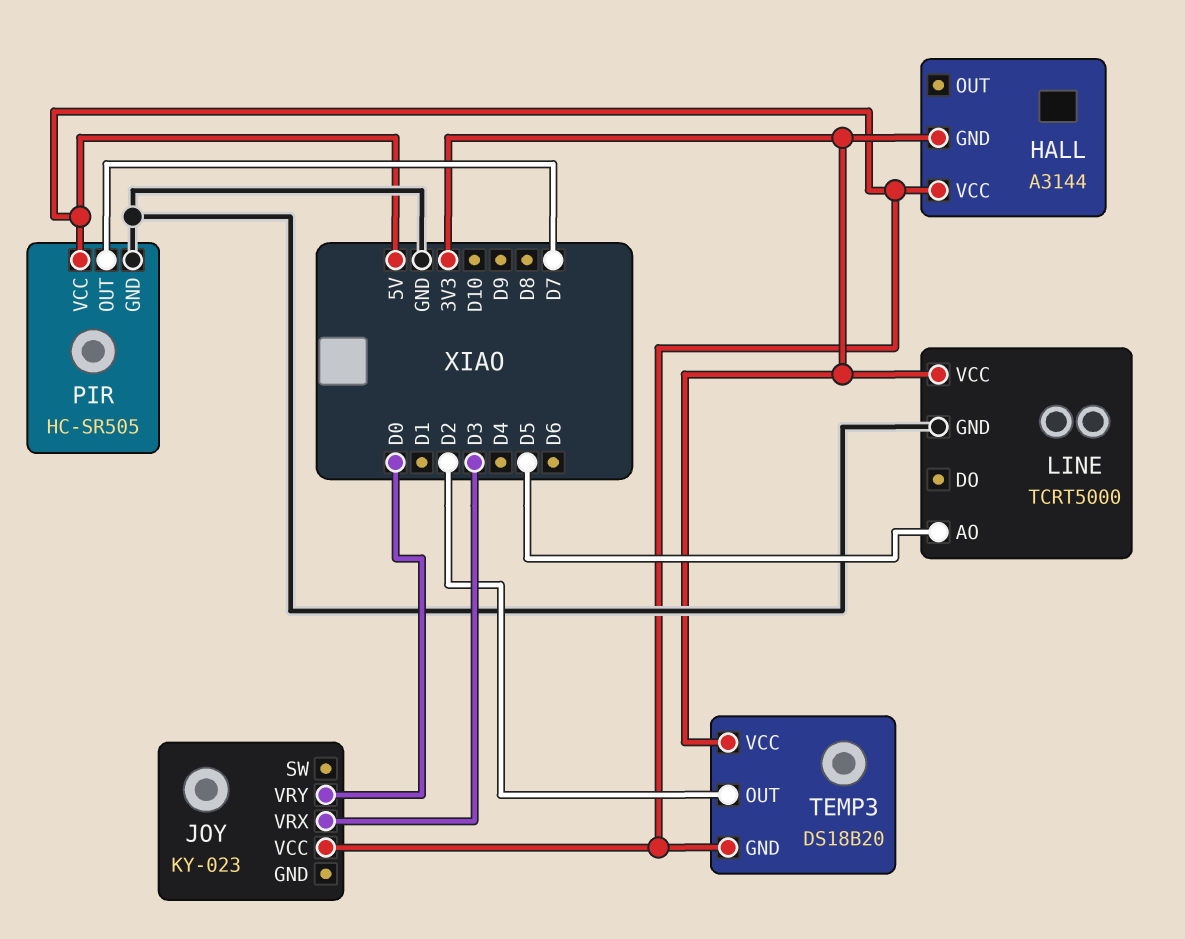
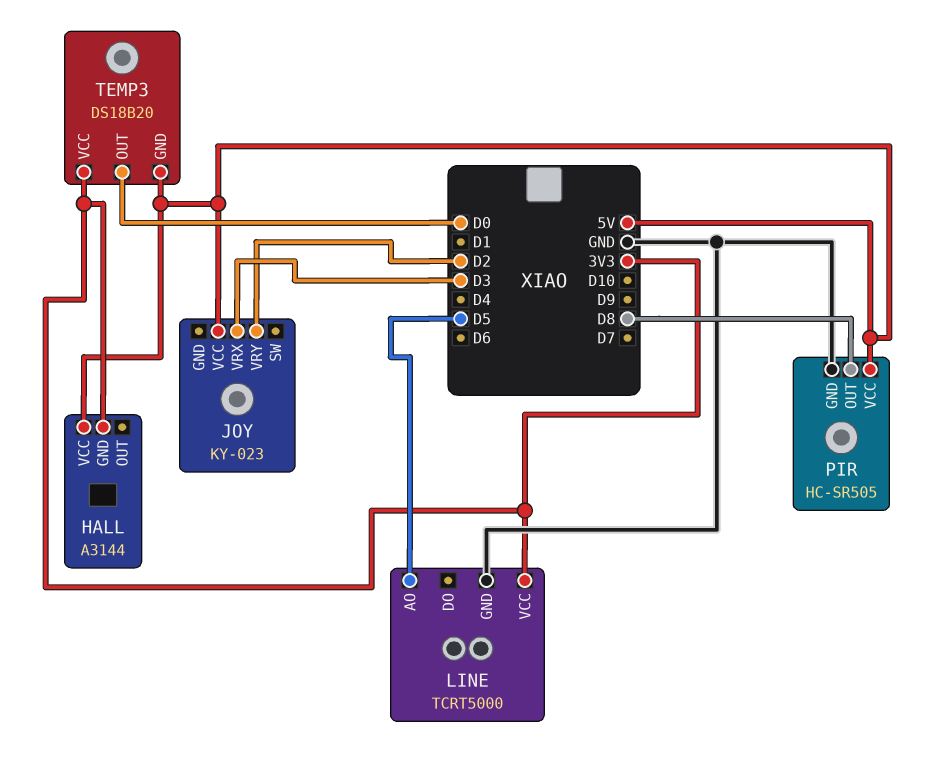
JOY pin VRY: D0 -> D2
PIR pin OUT: D7 -> D8
TEMP3 pin OUT: D2 -> D0

